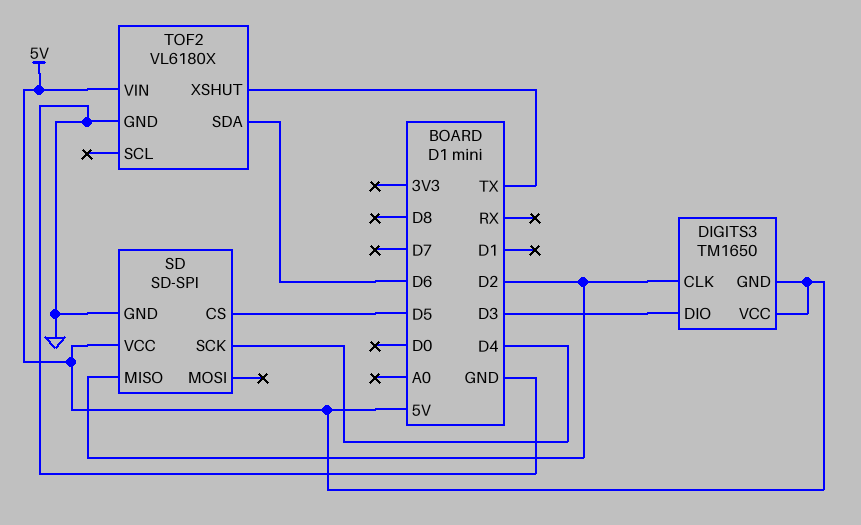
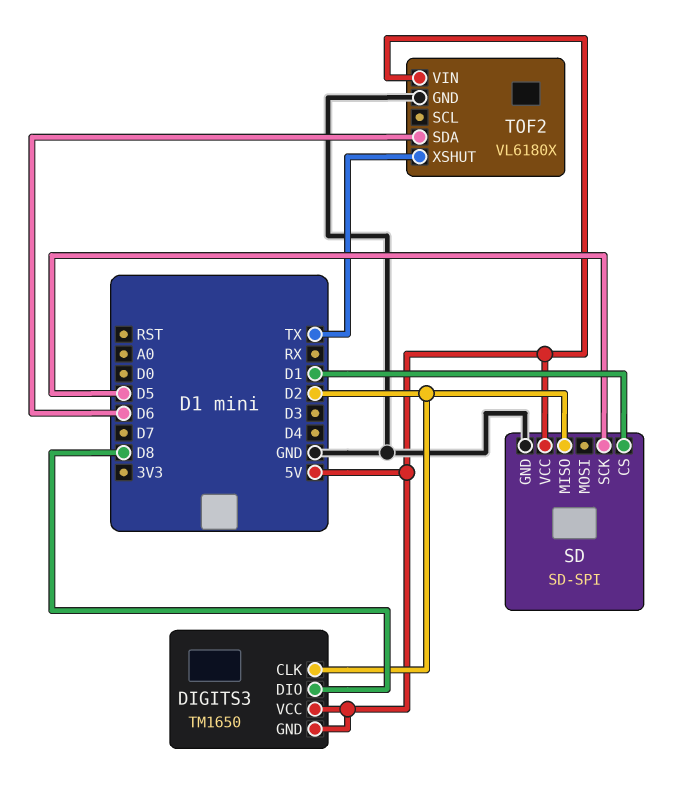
DIGITS3 pin DIO: D3 -> D8
SD pin CS: D5 -> D1
SD pin SCK: D4 -> D5

